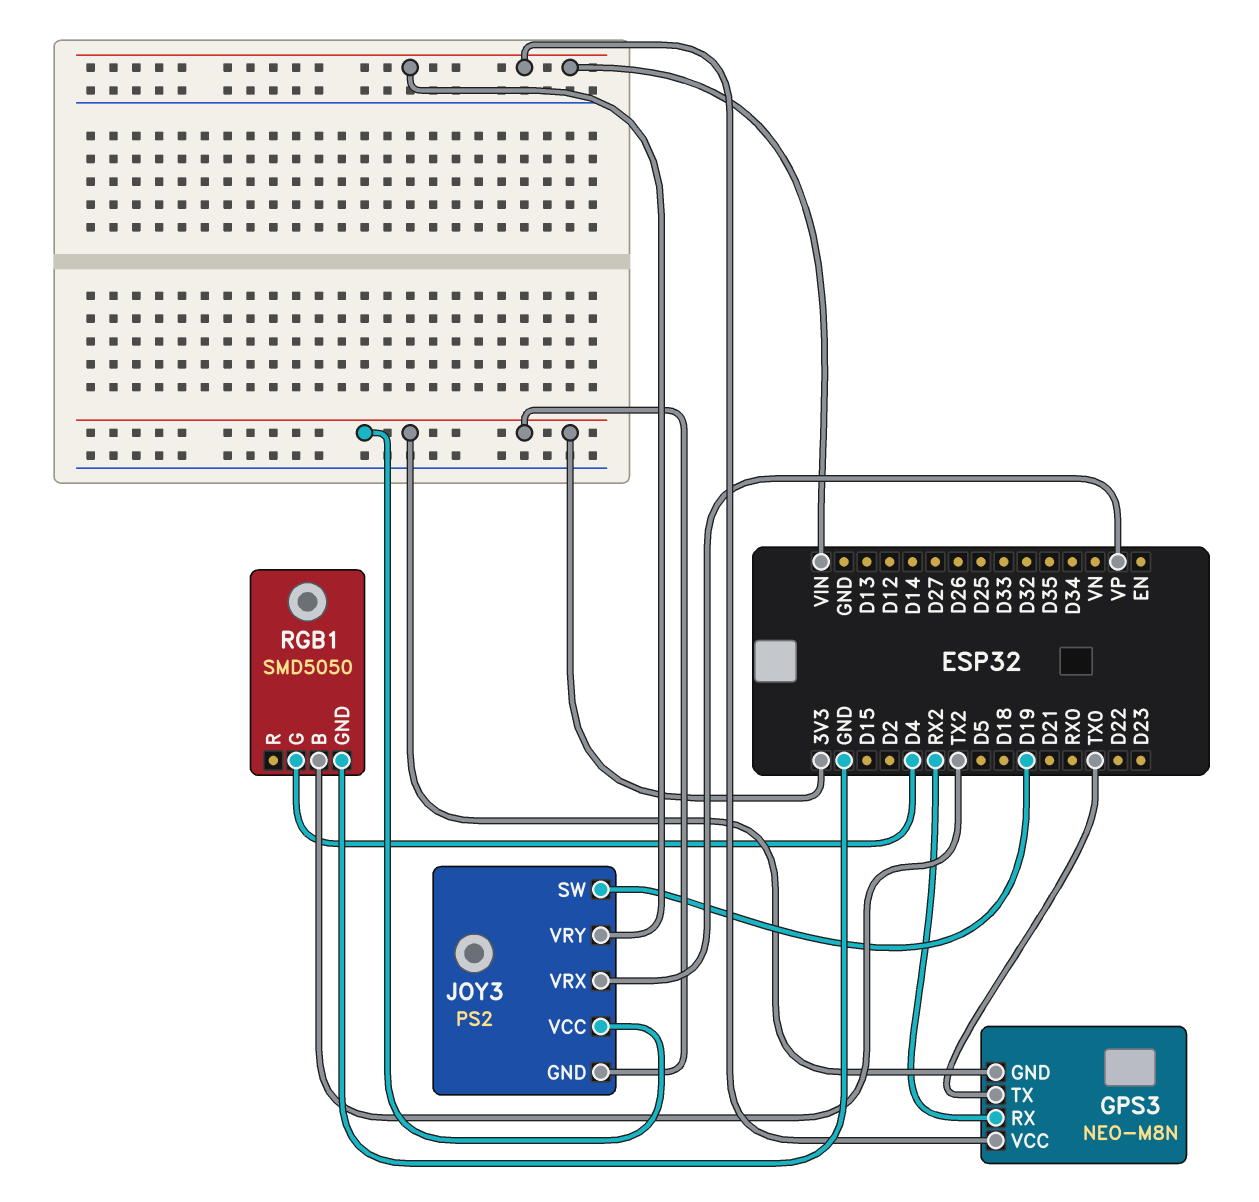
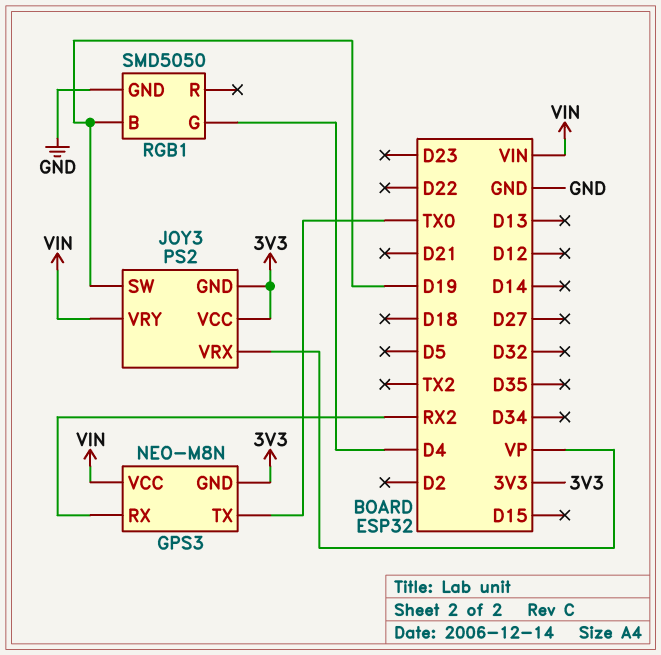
RGB1 pin B: TX2 -> D19

